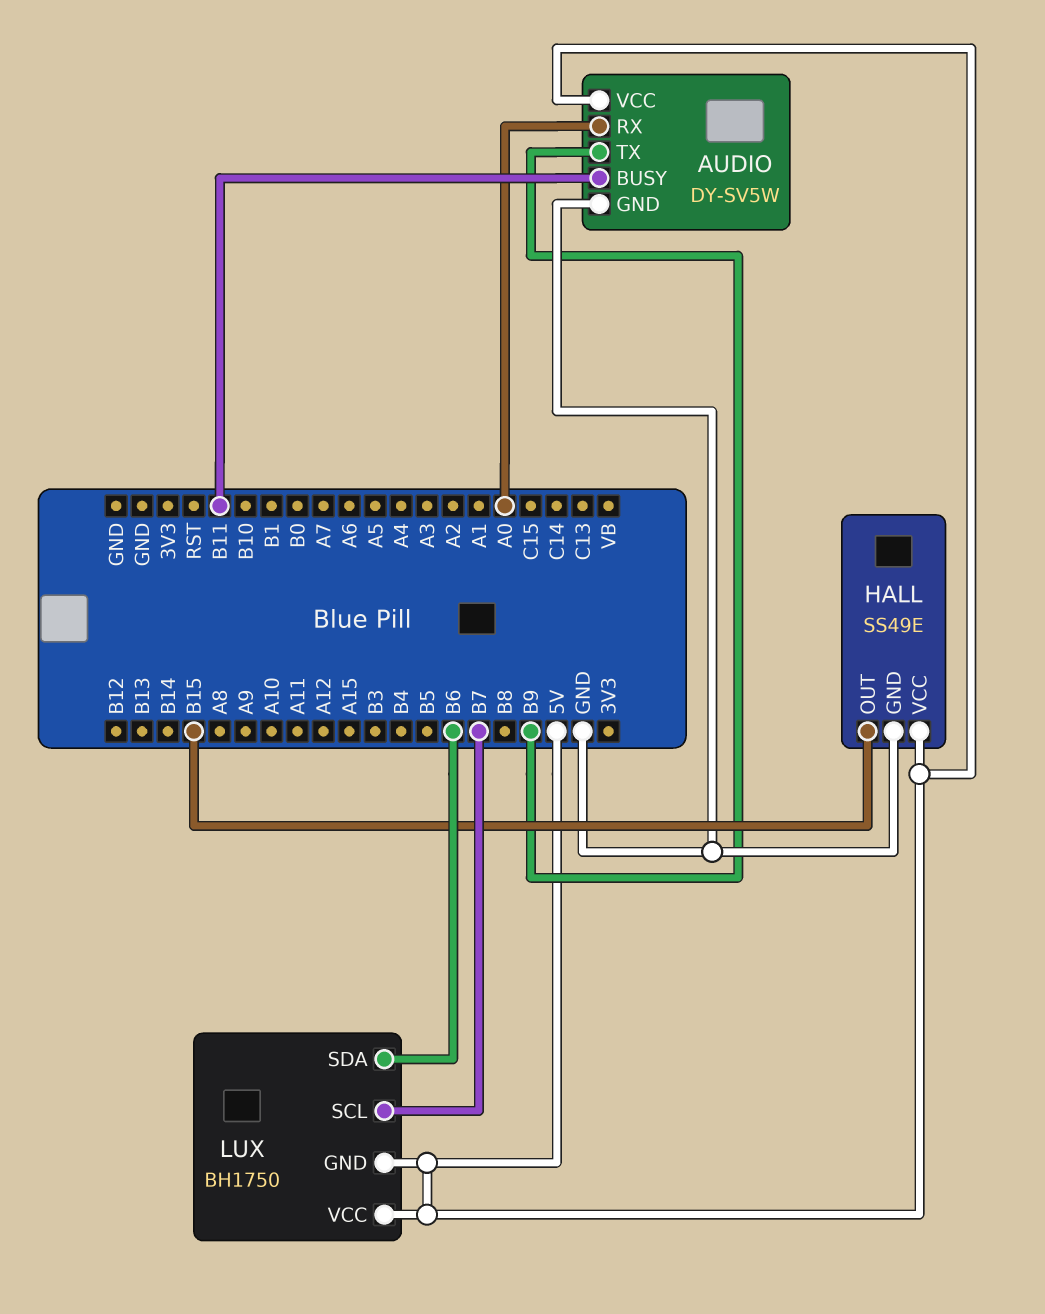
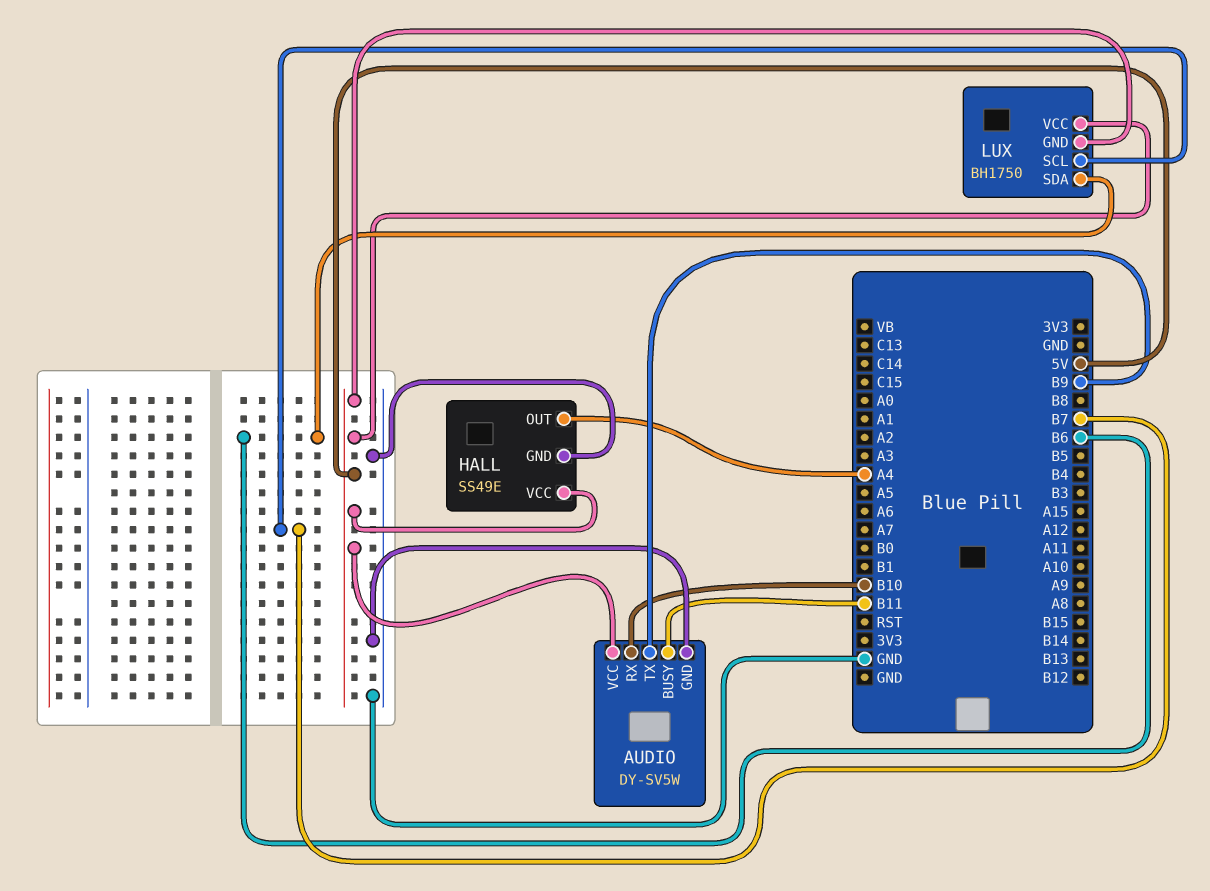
AUDIO pin RX: A0 -> B10
HALL pin OUT: B15 -> A4

